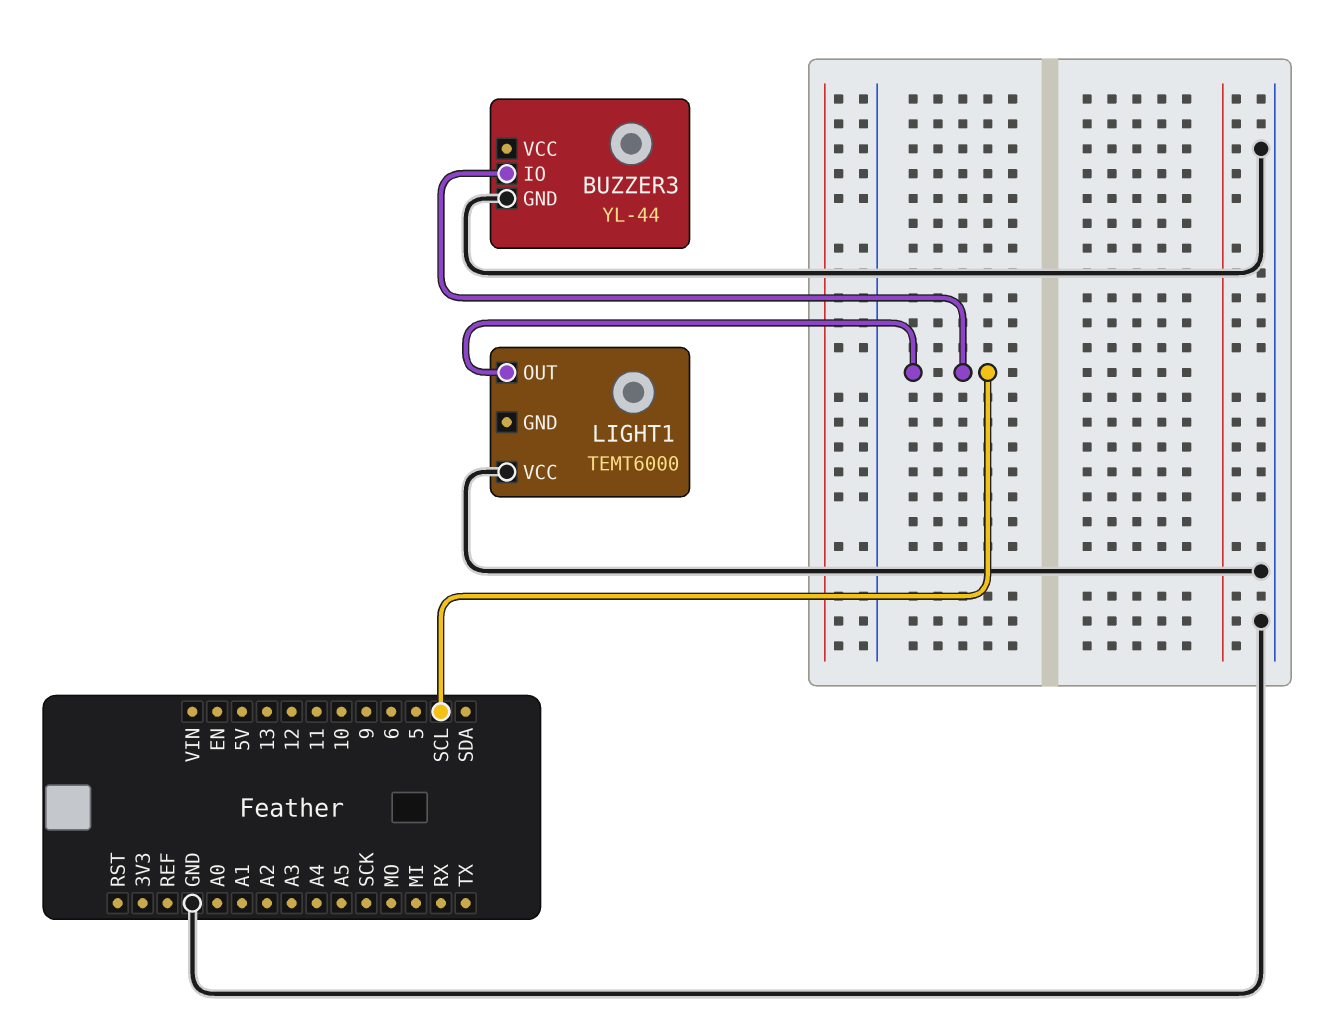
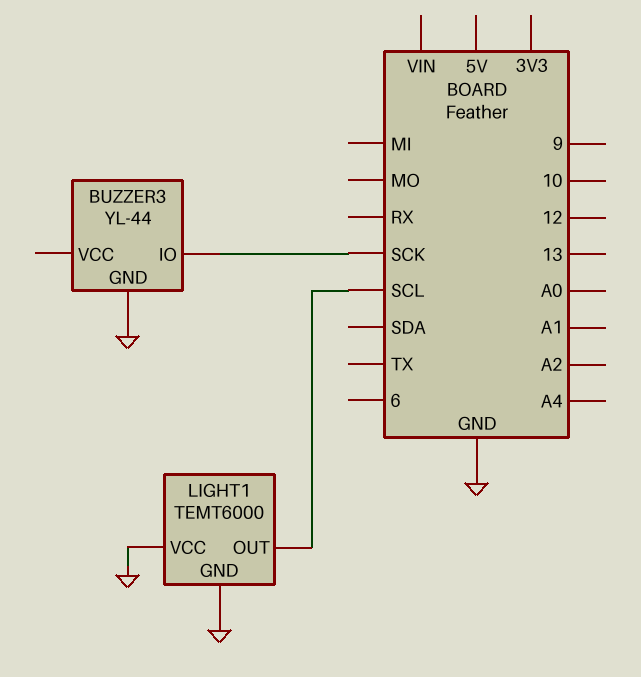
BUZZER3 pin IO: SCL -> SCK
LIGHT1 pin GND: none -> GND

